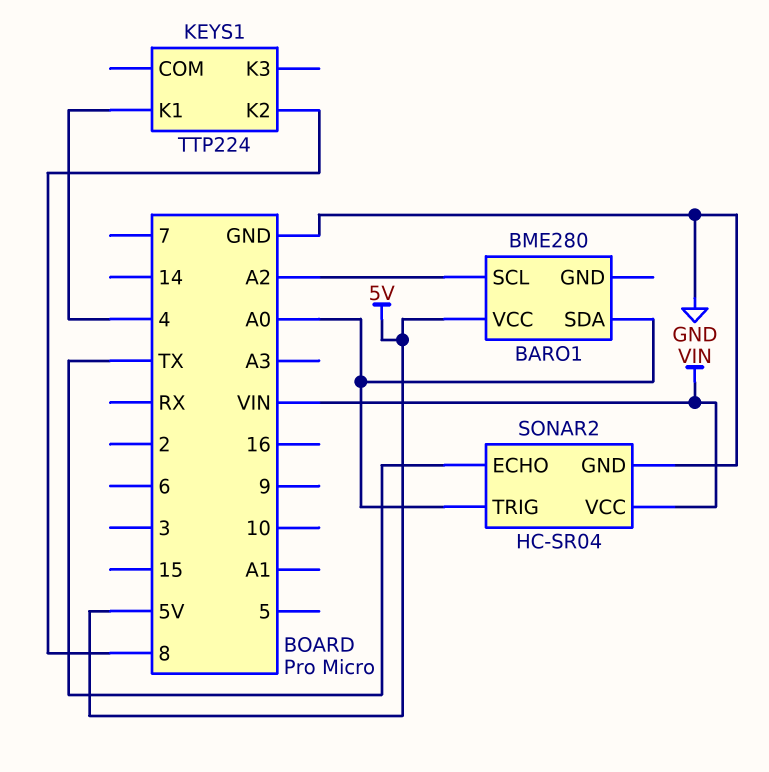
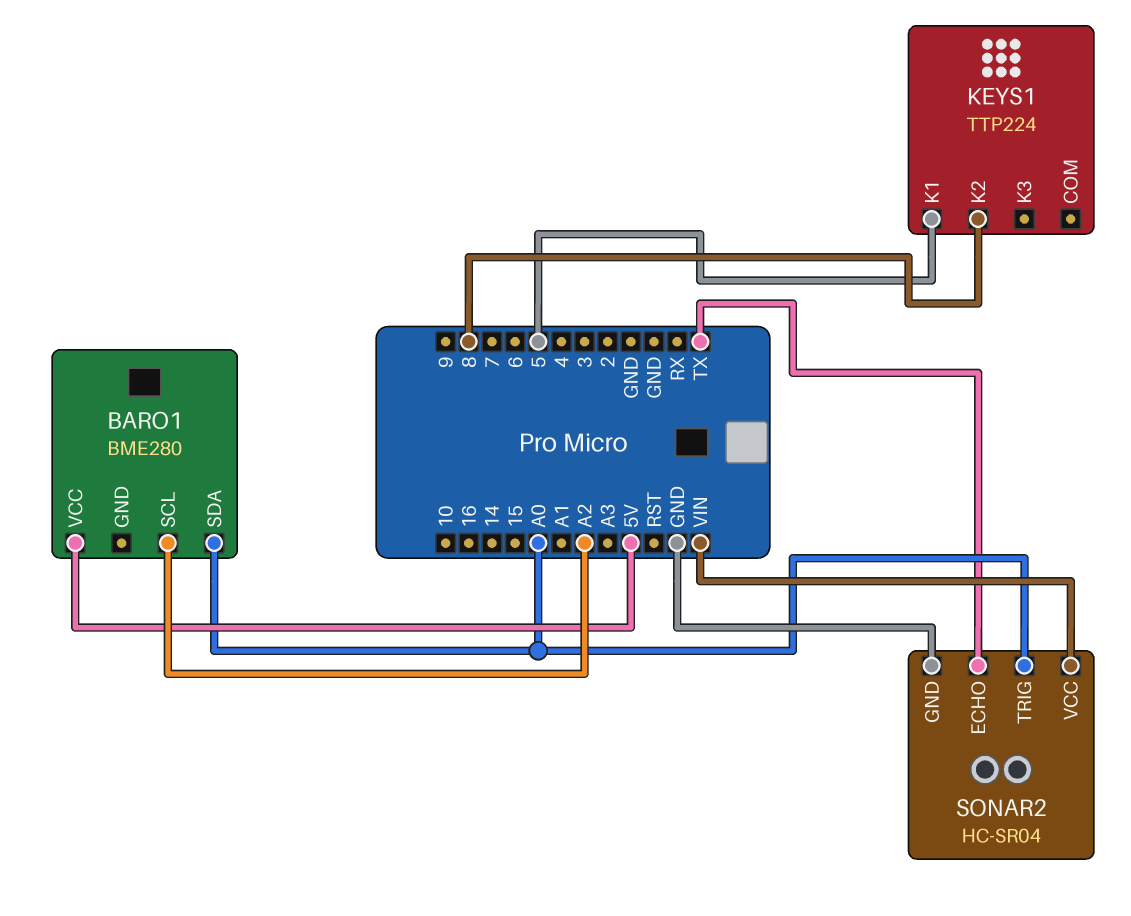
KEYS1 pin K1: 4 -> 5

